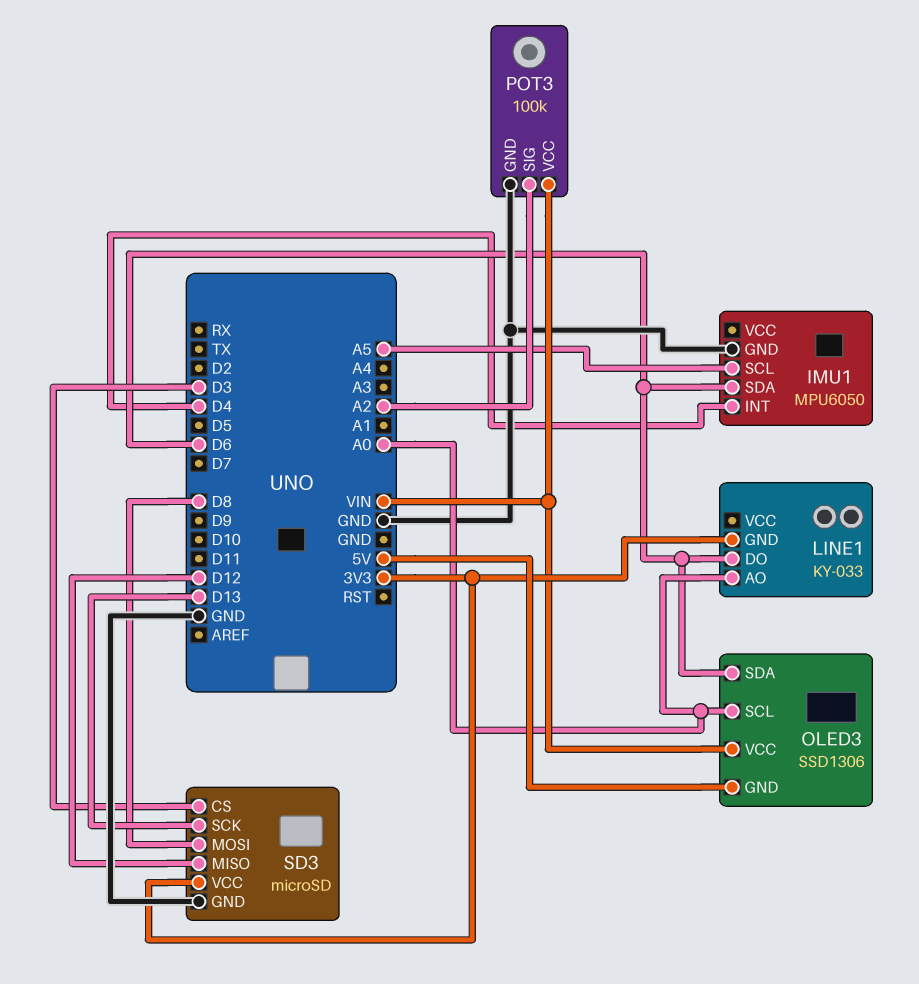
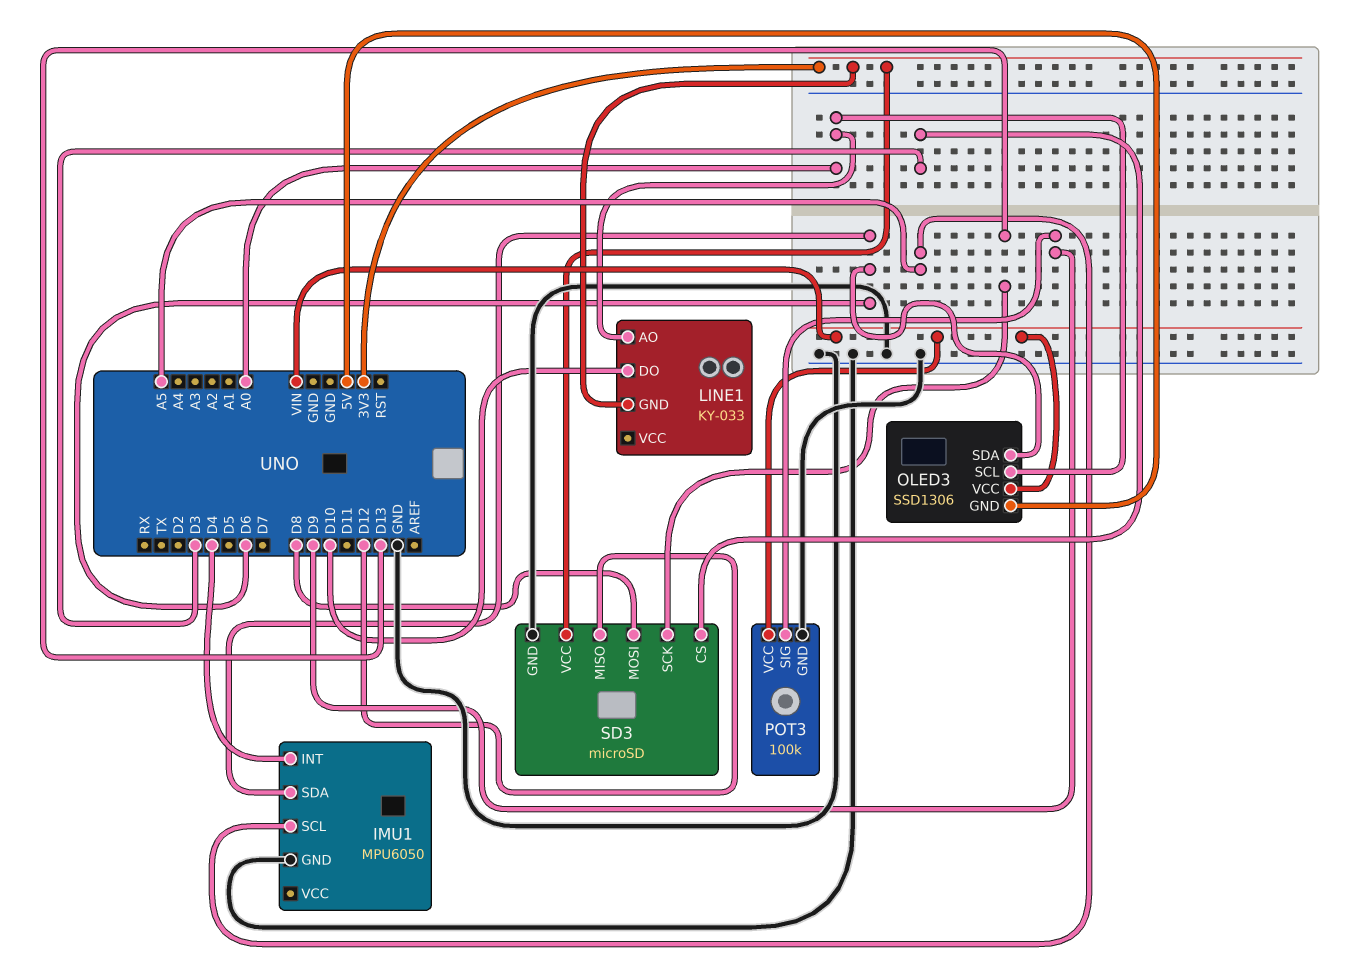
LINE1 pin DO: D6 -> D10
POT3 pin SIG: A2 -> D9

